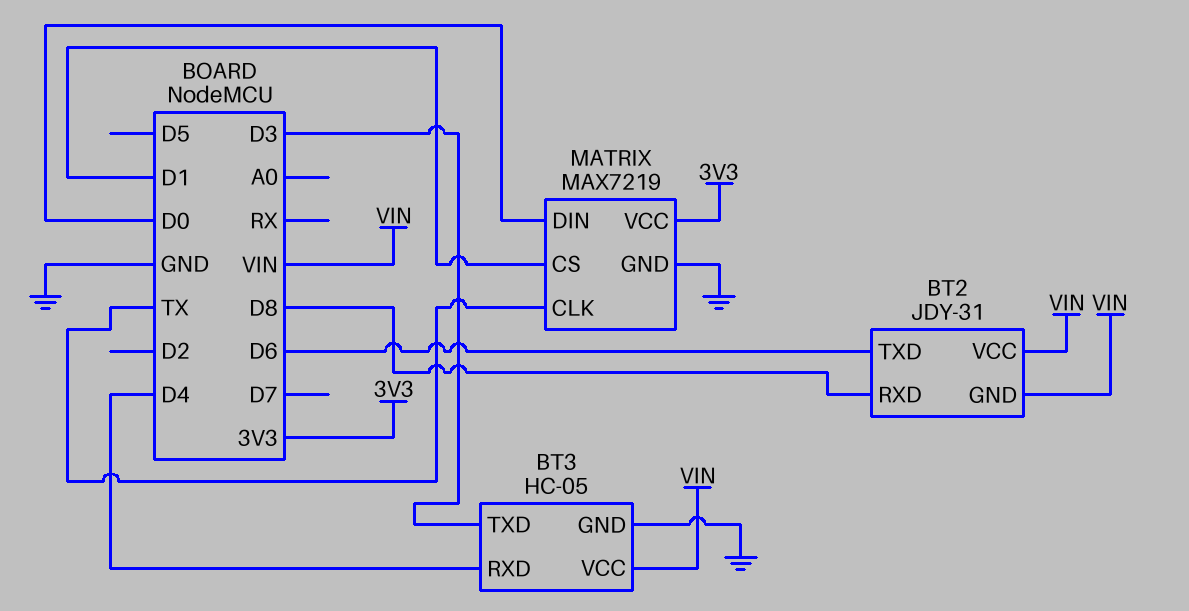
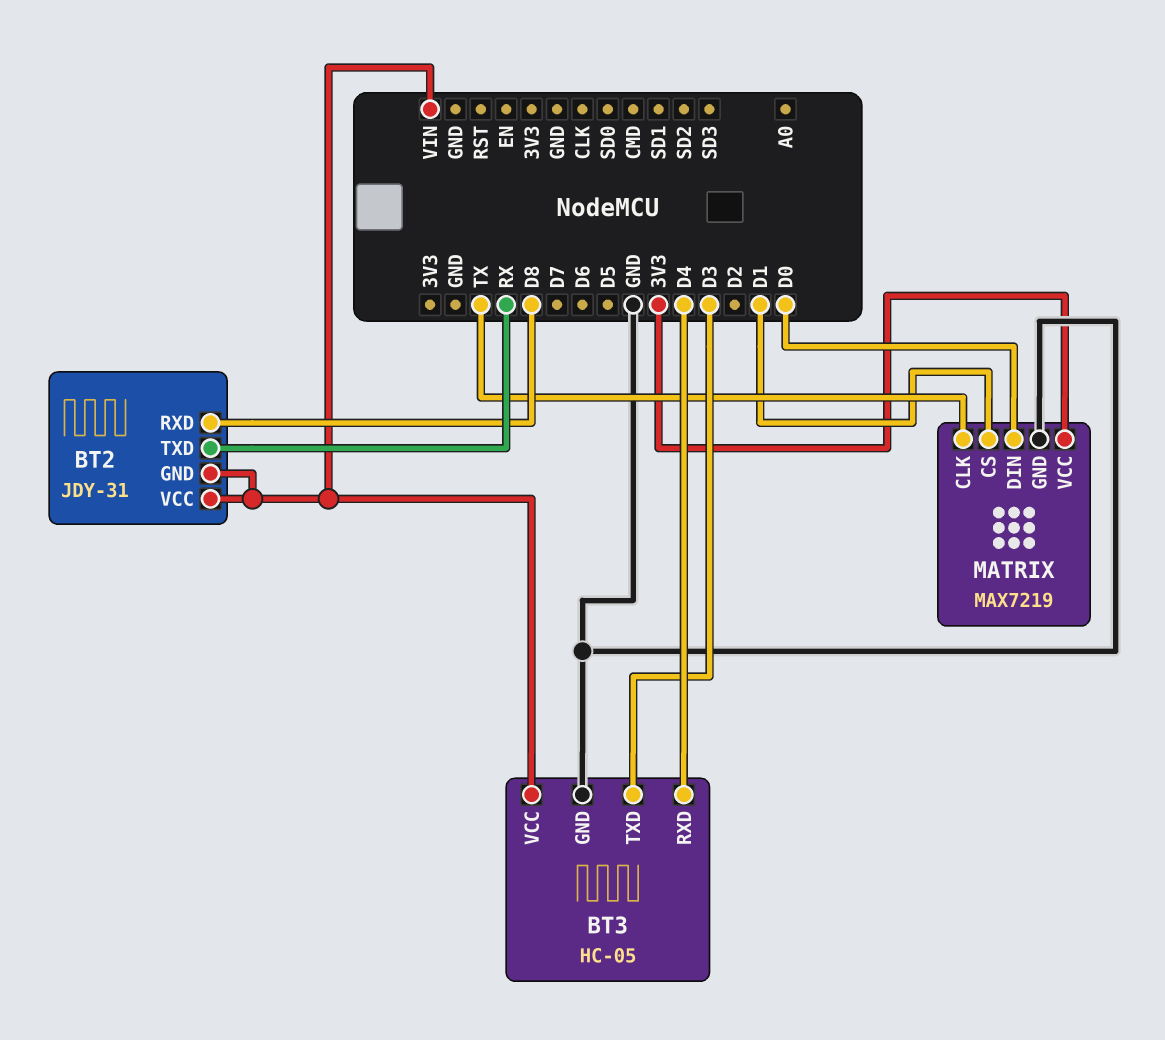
BT2 pin TXD: D6 -> RX

